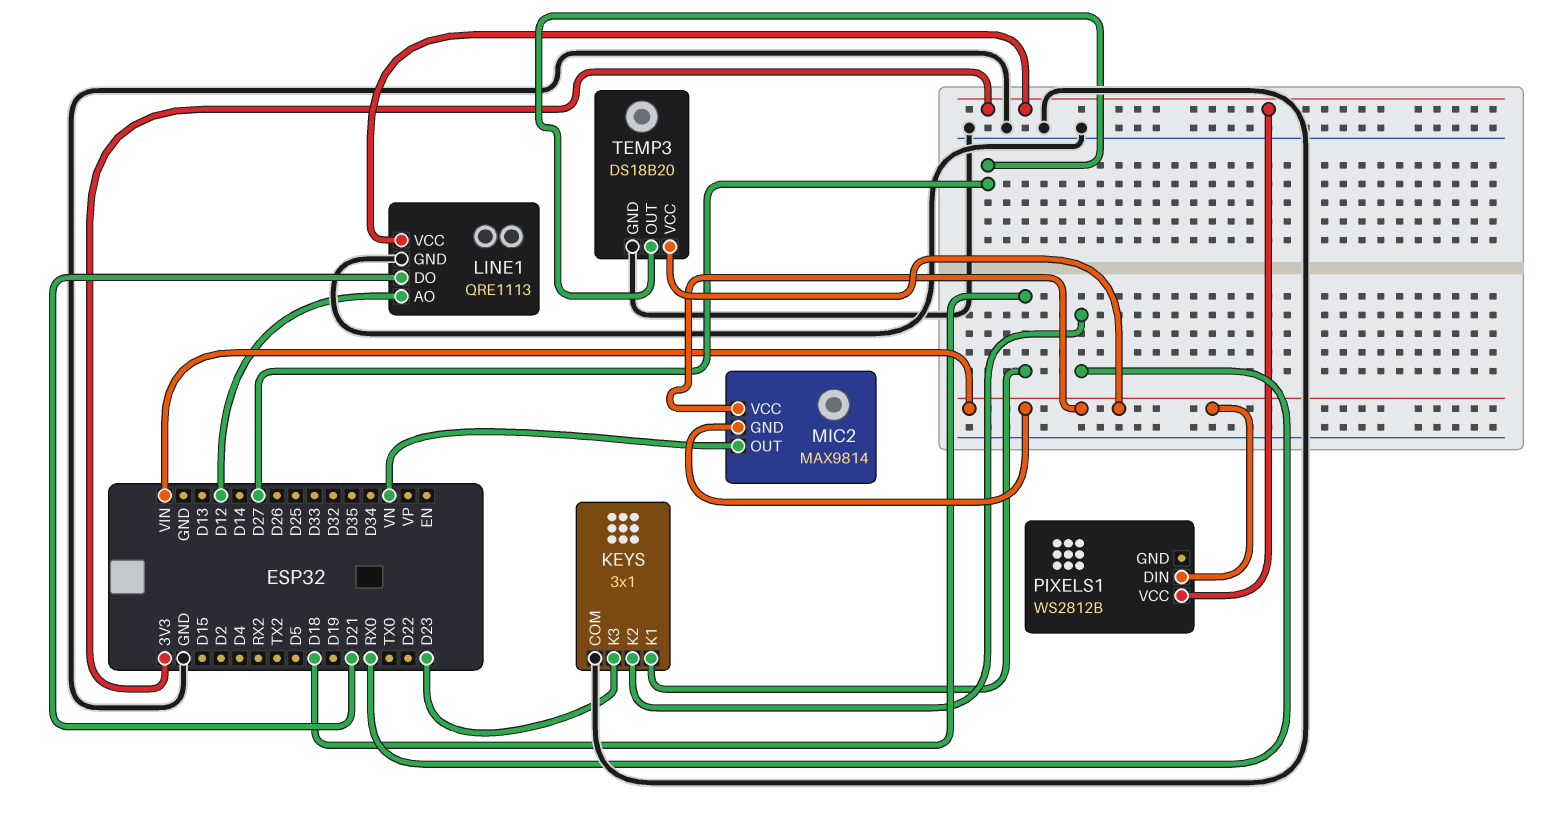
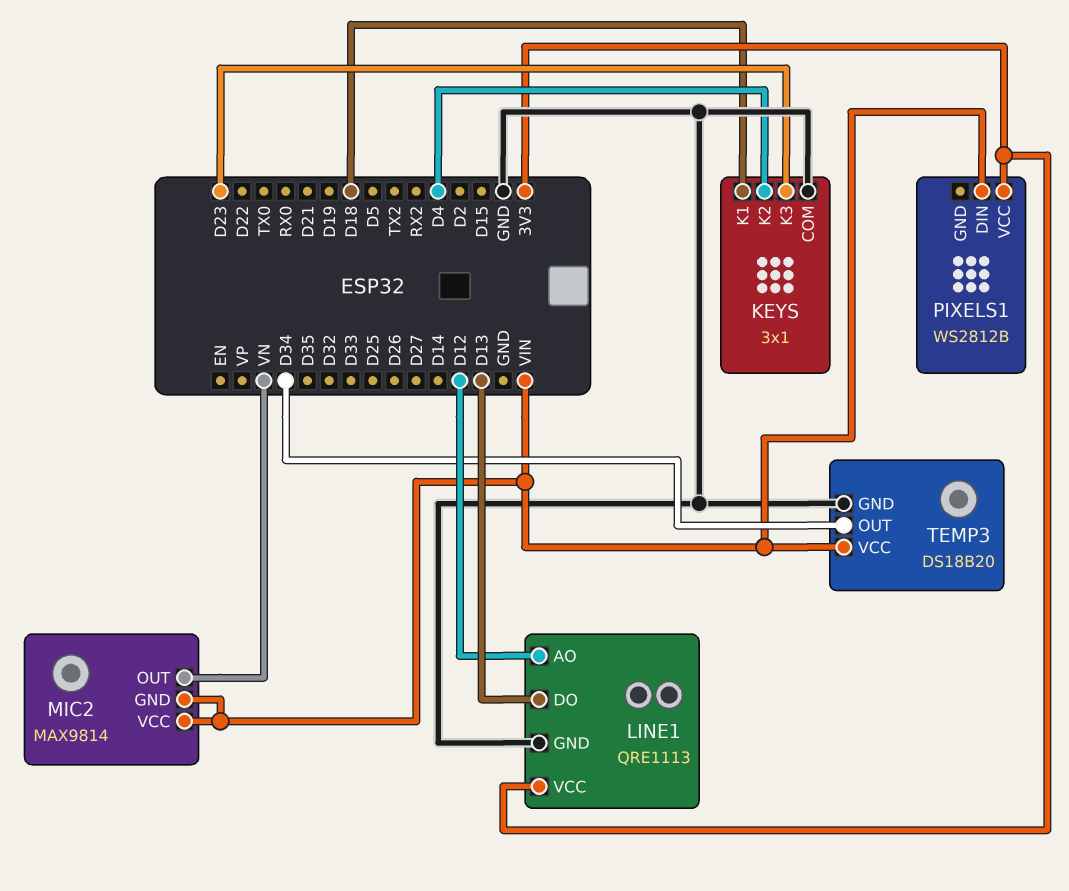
KEYS pin K2: RX0 -> D4
LINE1 pin DO: D21 -> D13
TEMP3 pin OUT: D27 -> D34

